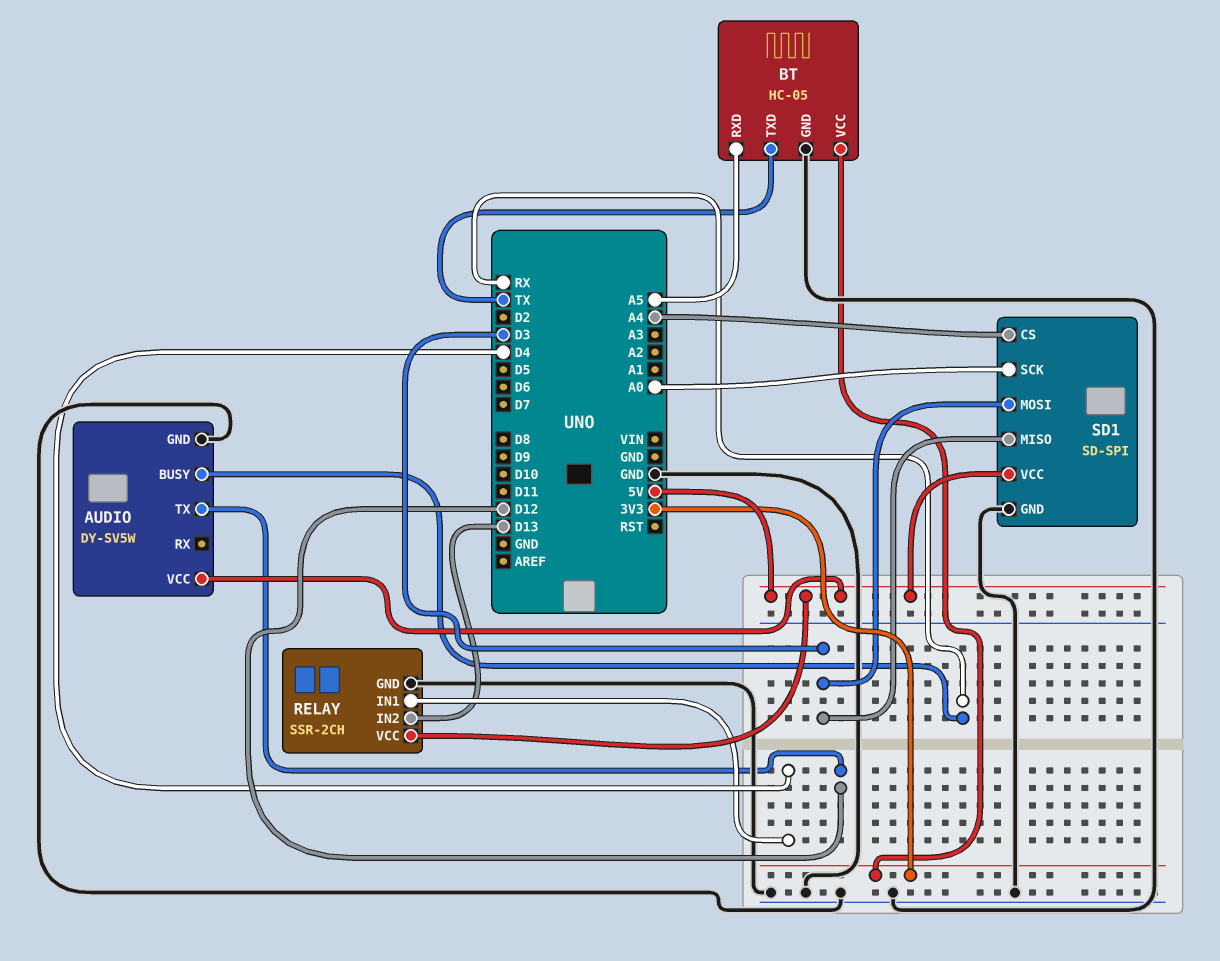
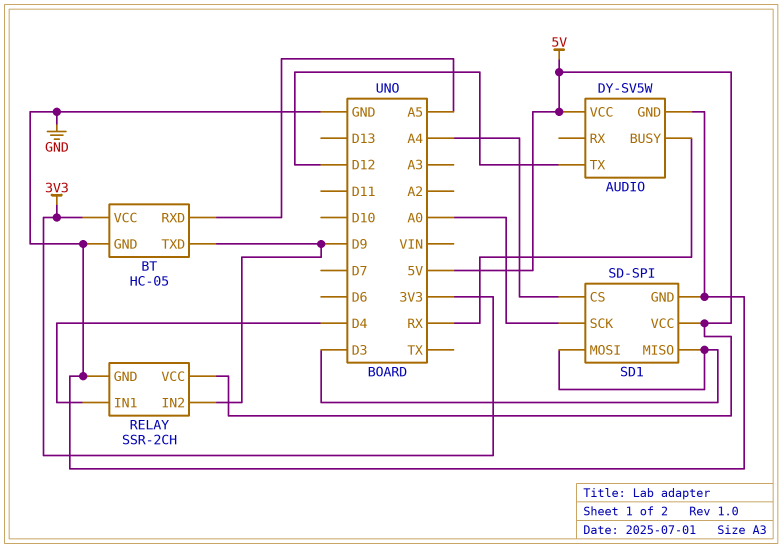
BT pin TXD: TX -> D9
RELAY pin IN2: D13 -> D9

